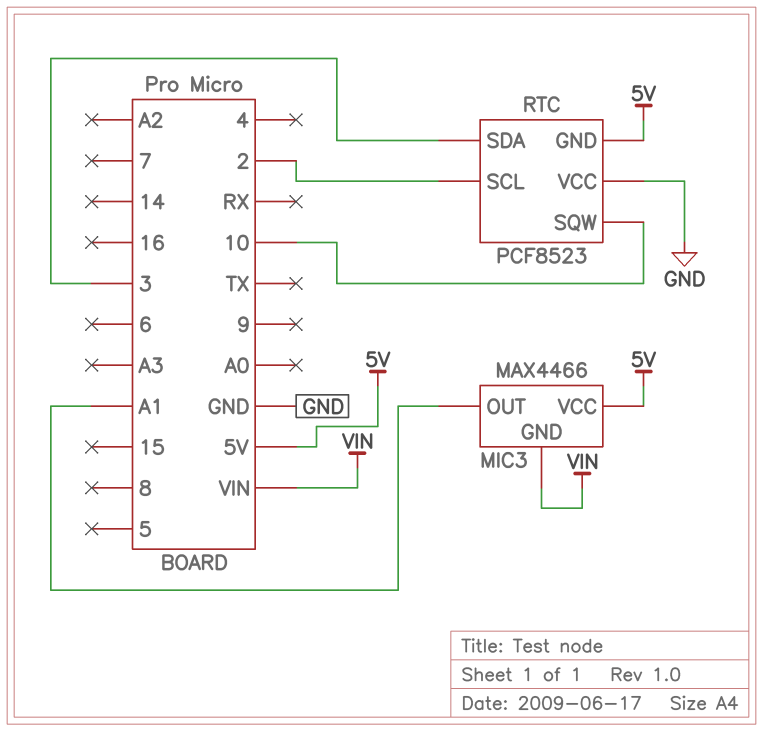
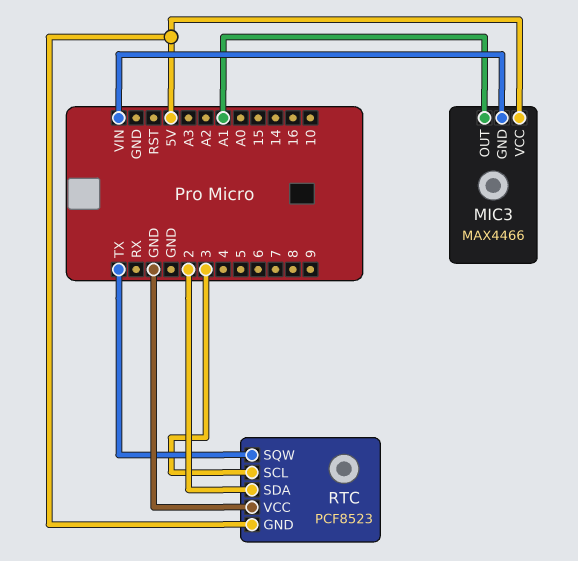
RTC pin SCL: 2 -> 3
RTC pin SDA: 3 -> 2
RTC pin SQW: 10 -> TX

